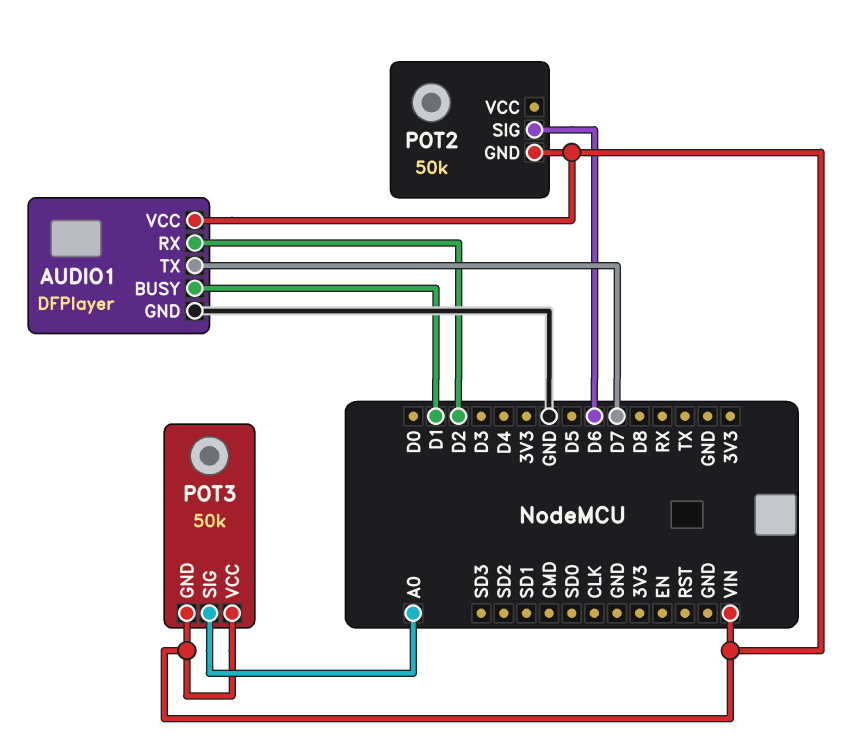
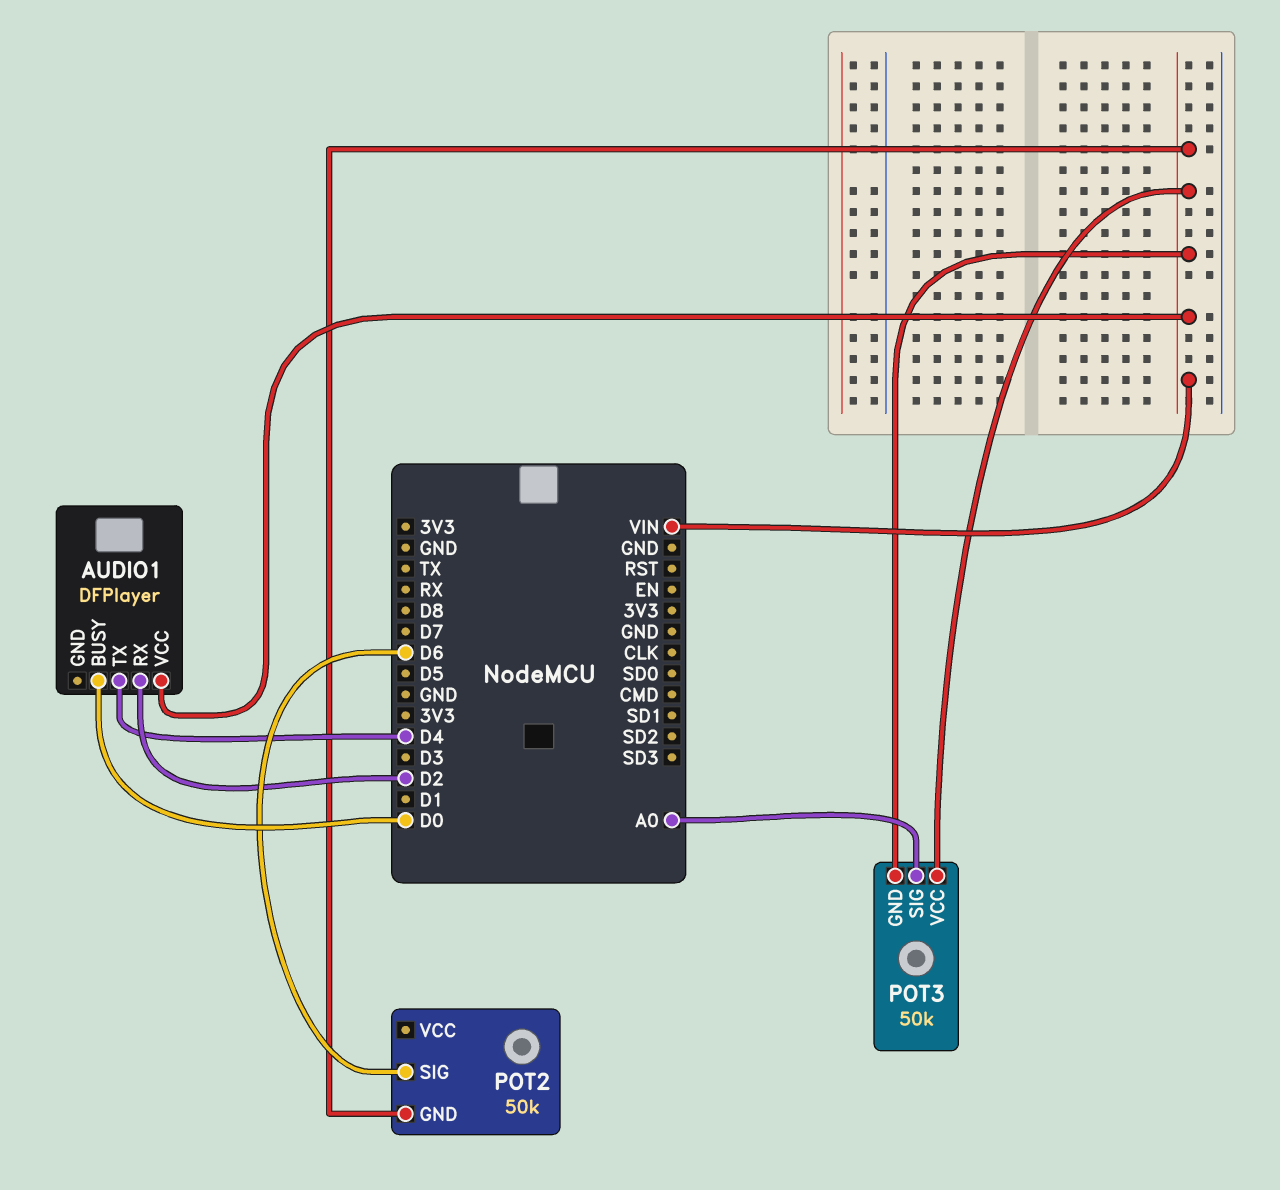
AUDIO1 pin BUSY: D1 -> D0
AUDIO1 pin GND: GND -> none
AUDIO1 pin TX: D7 -> D4

